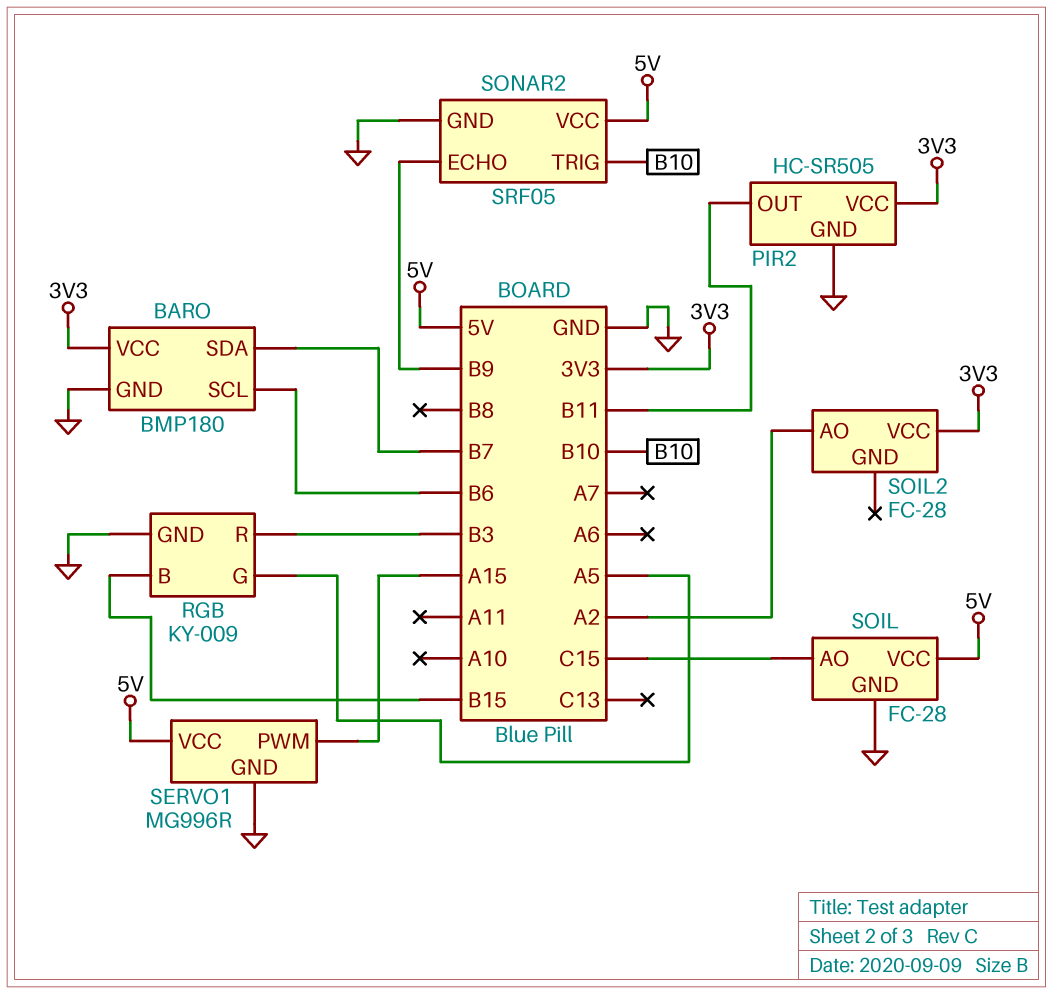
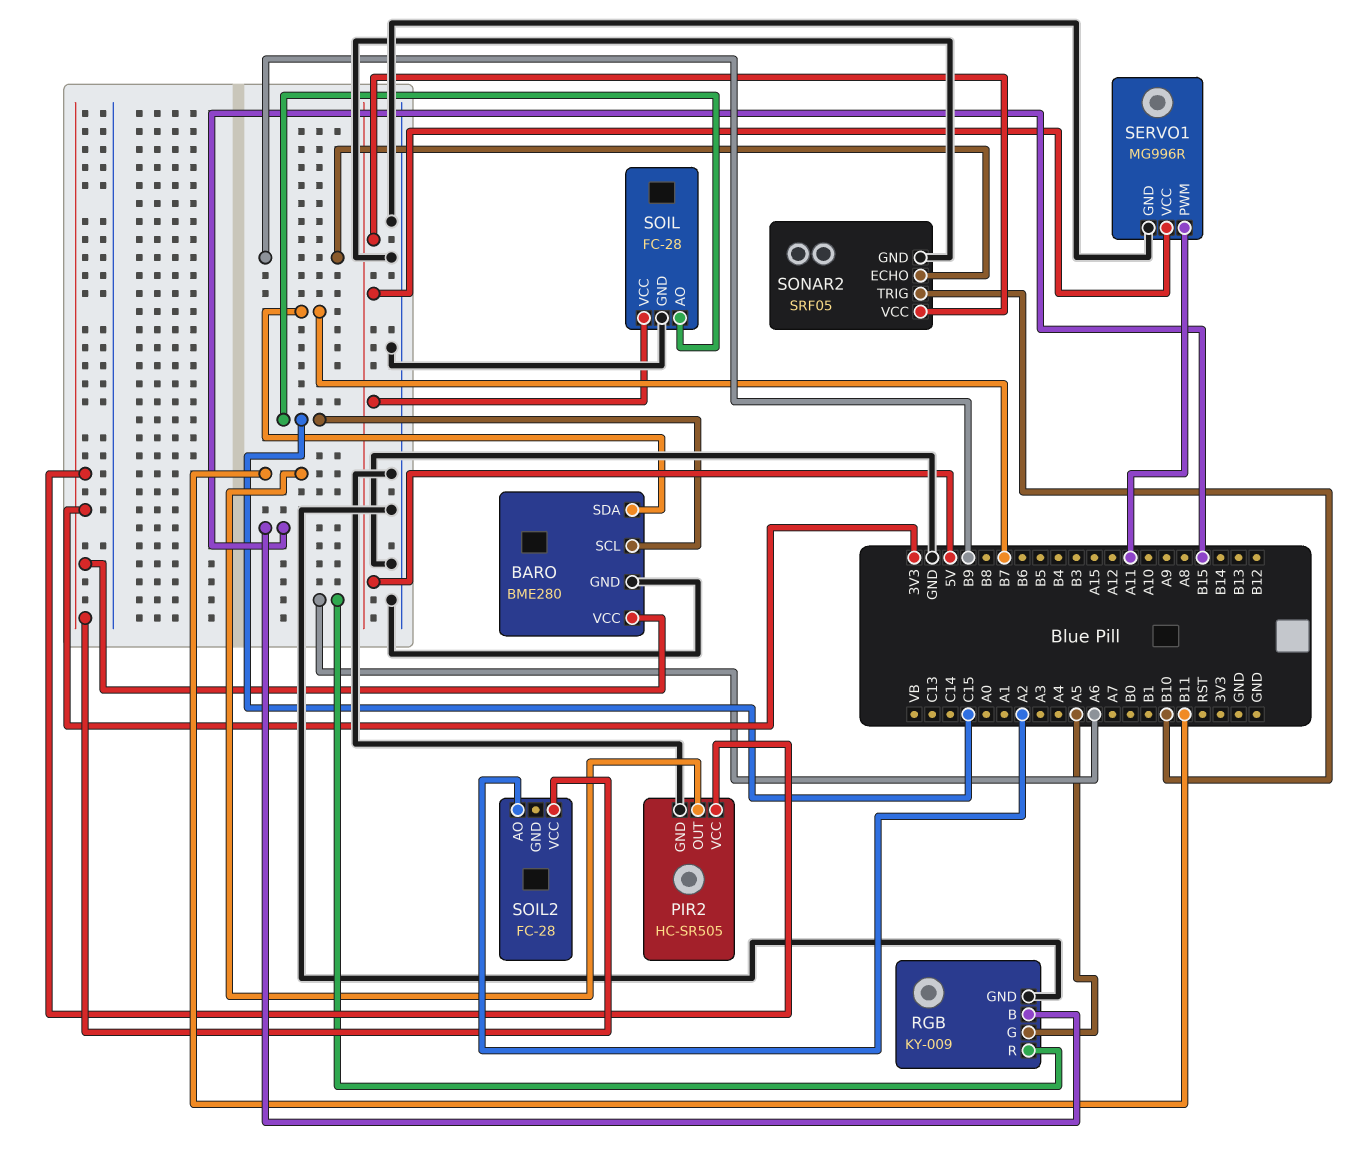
BARO: BMP180 -> BME280
BARO pin SCL: B6 -> C15
RGB pin R: B3 -> A6
SERVO1 pin PWM: A15 -> A11

